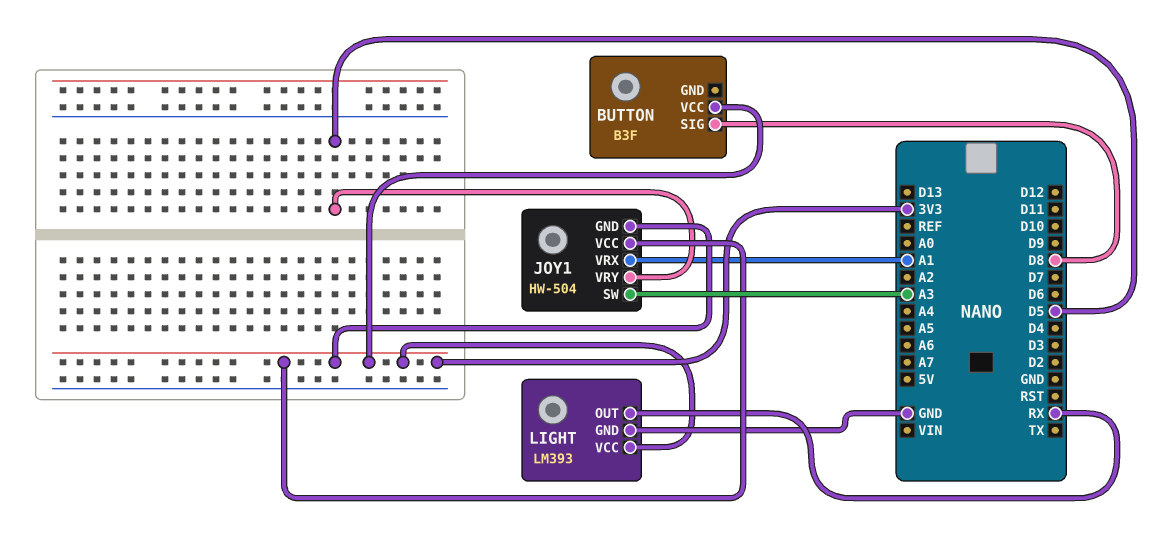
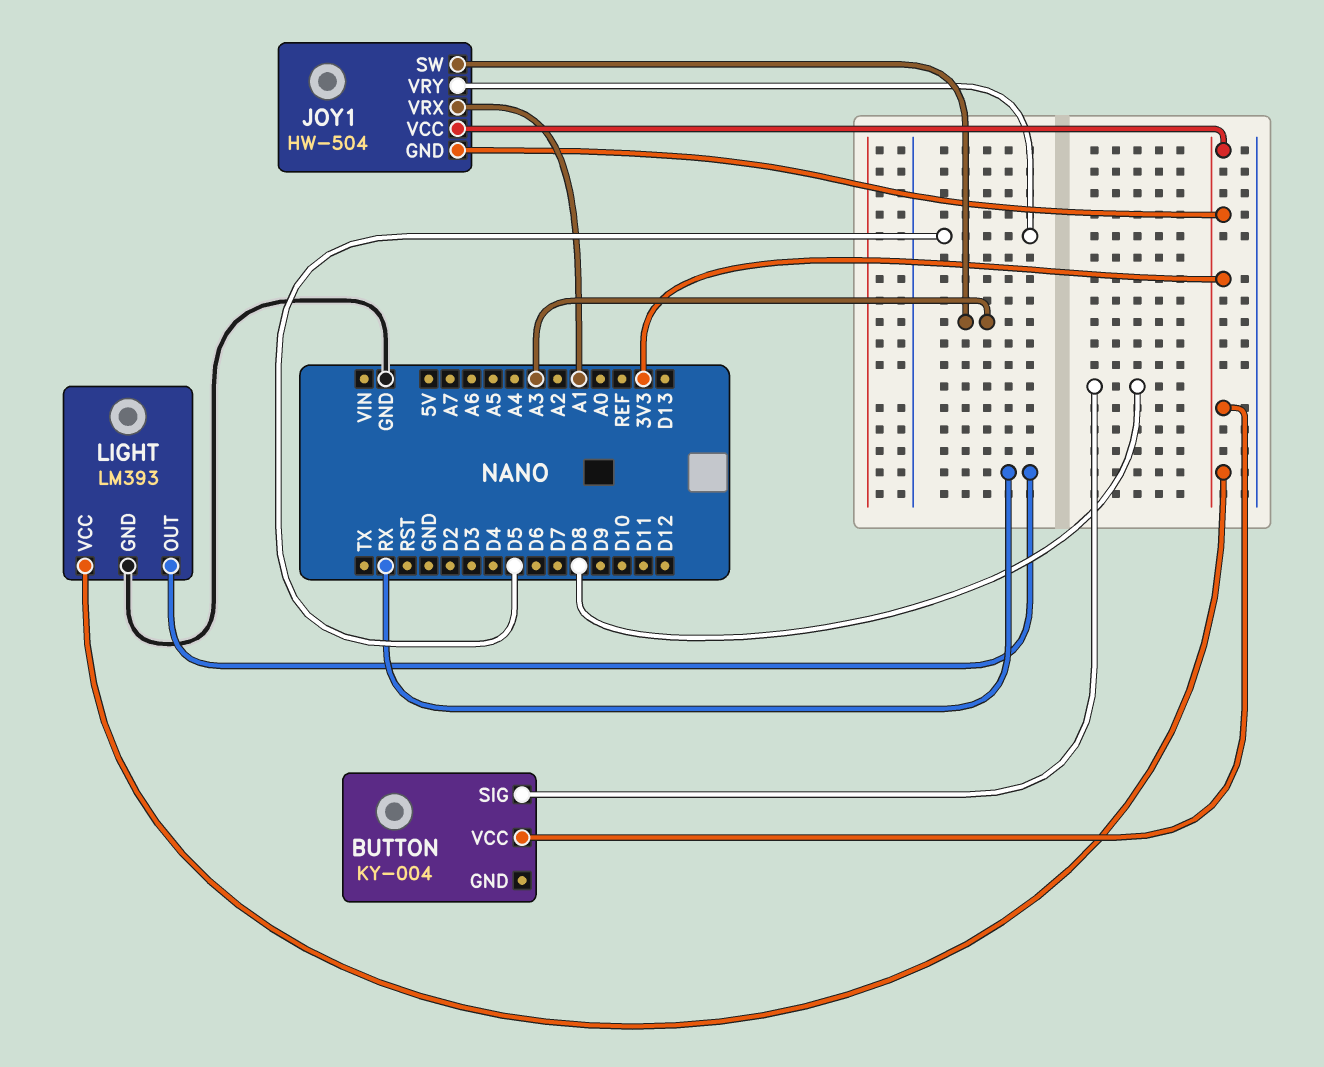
BUTTON: B3F -> KY-004

